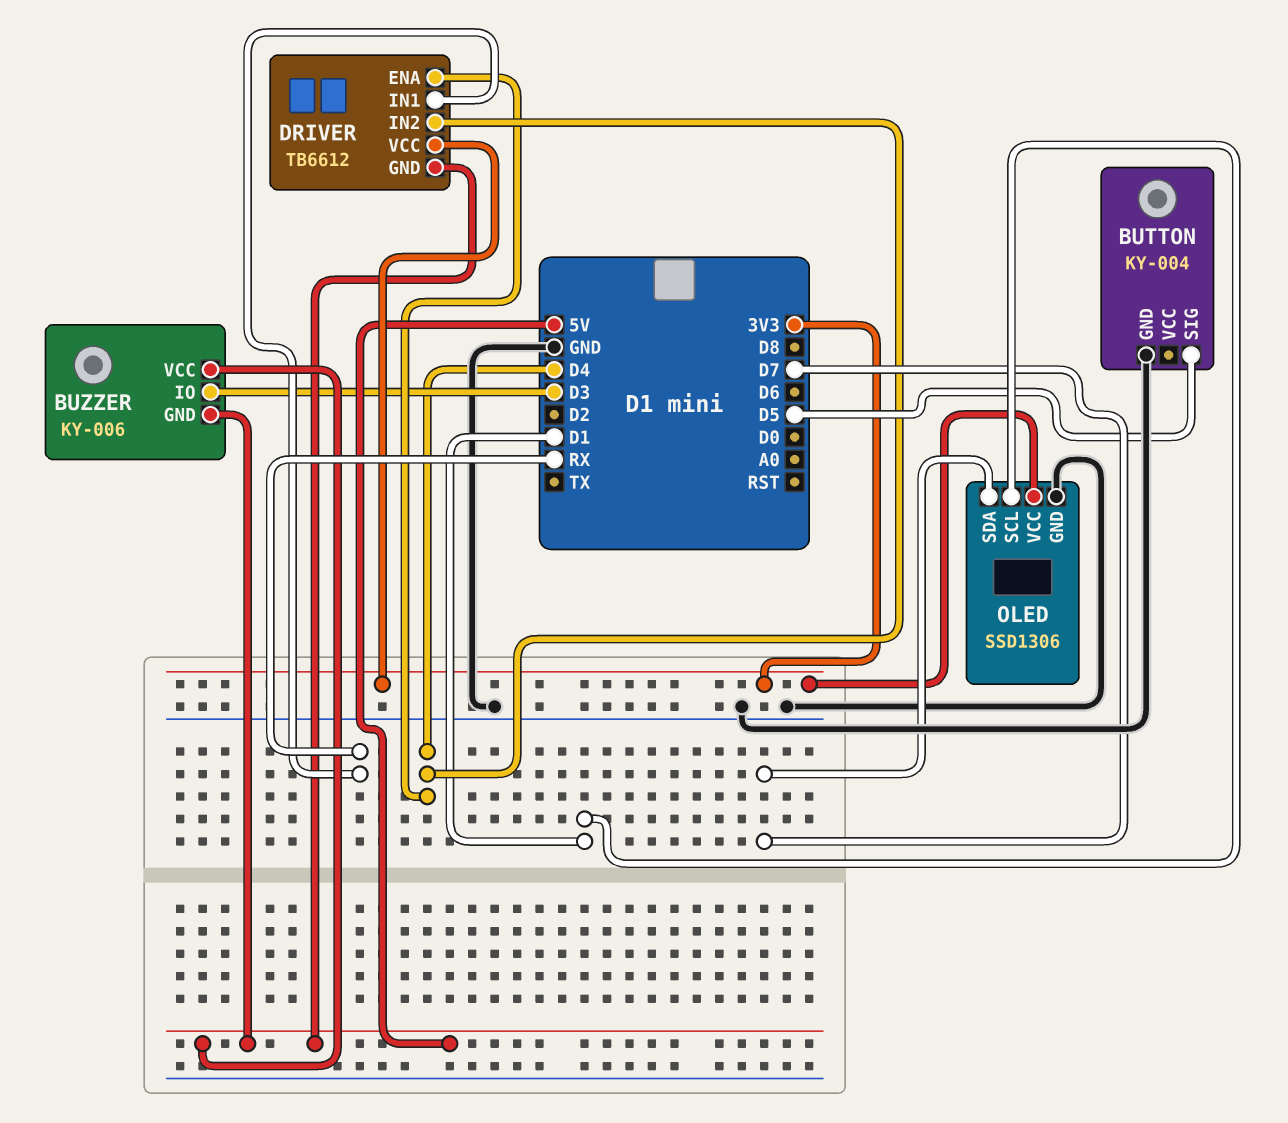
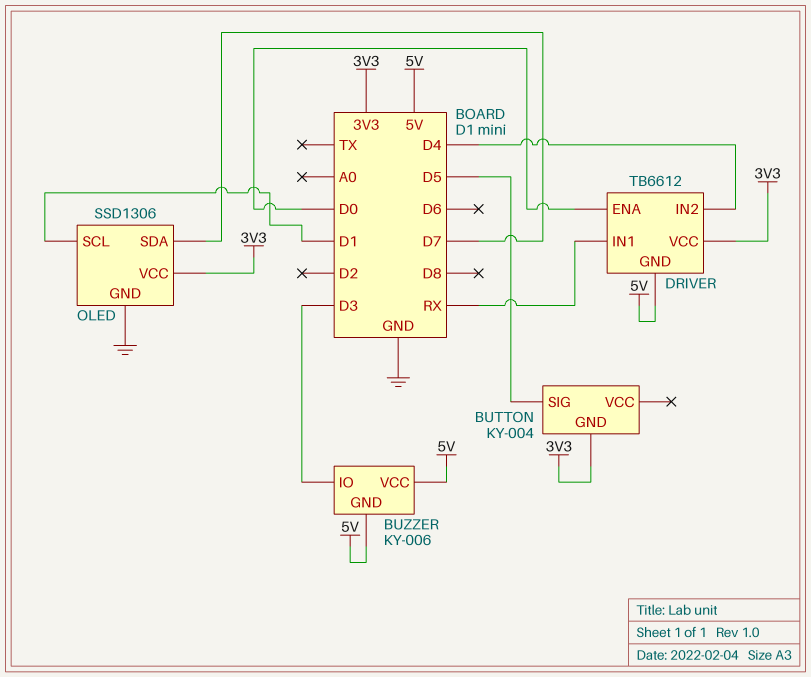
BUTTON pin GND: GND -> 3V3
DRIVER pin ENA: D4 -> D0

